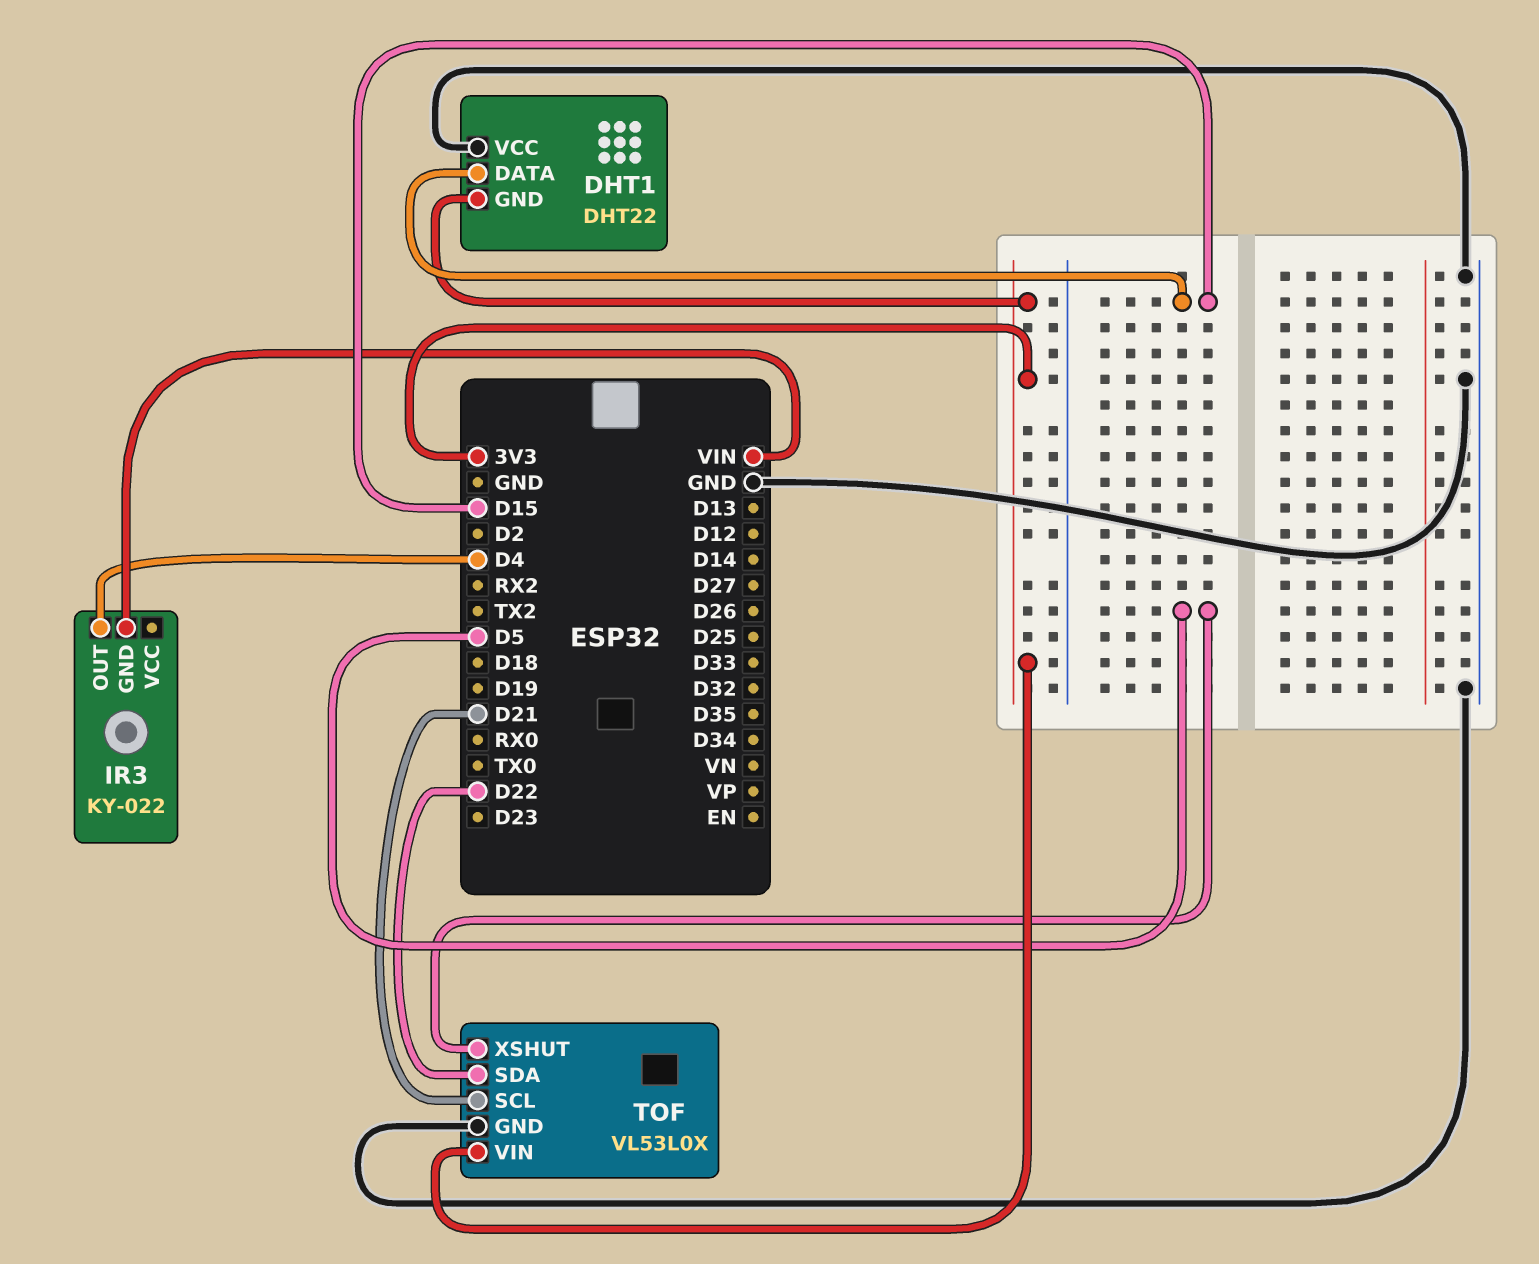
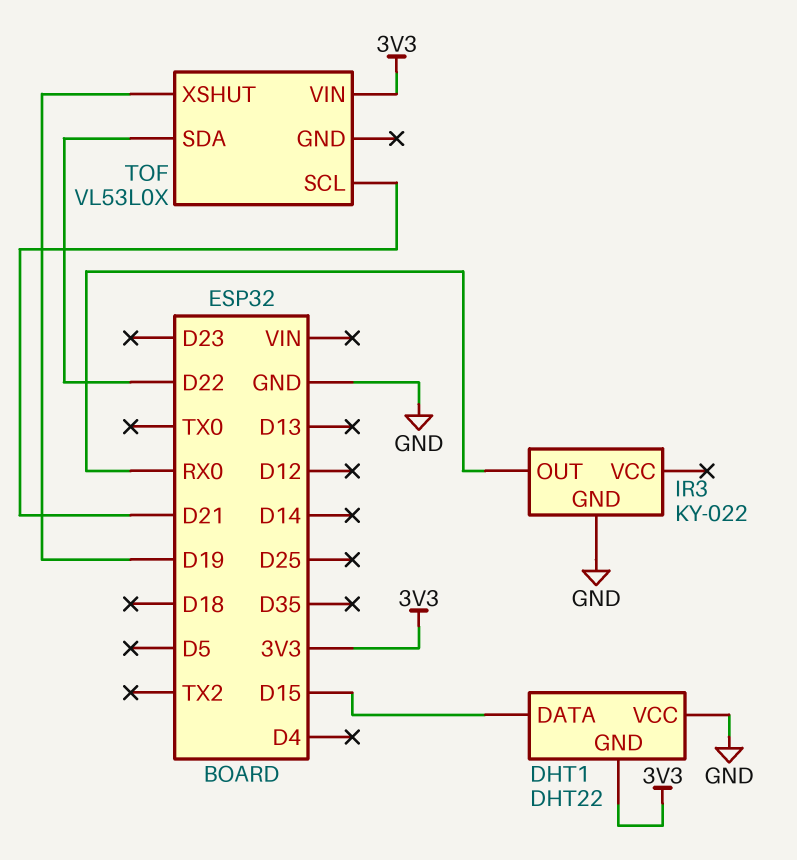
IR3 pin GND: VIN -> GND
IR3 pin OUT: D4 -> RX0
TOF pin GND: GND -> none
TOF pin XSHUT: D5 -> D19

